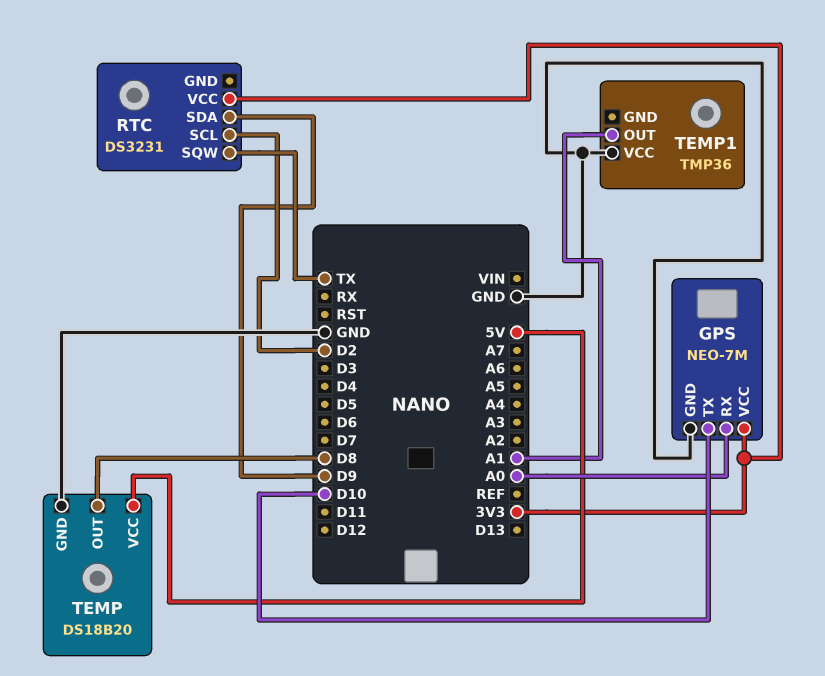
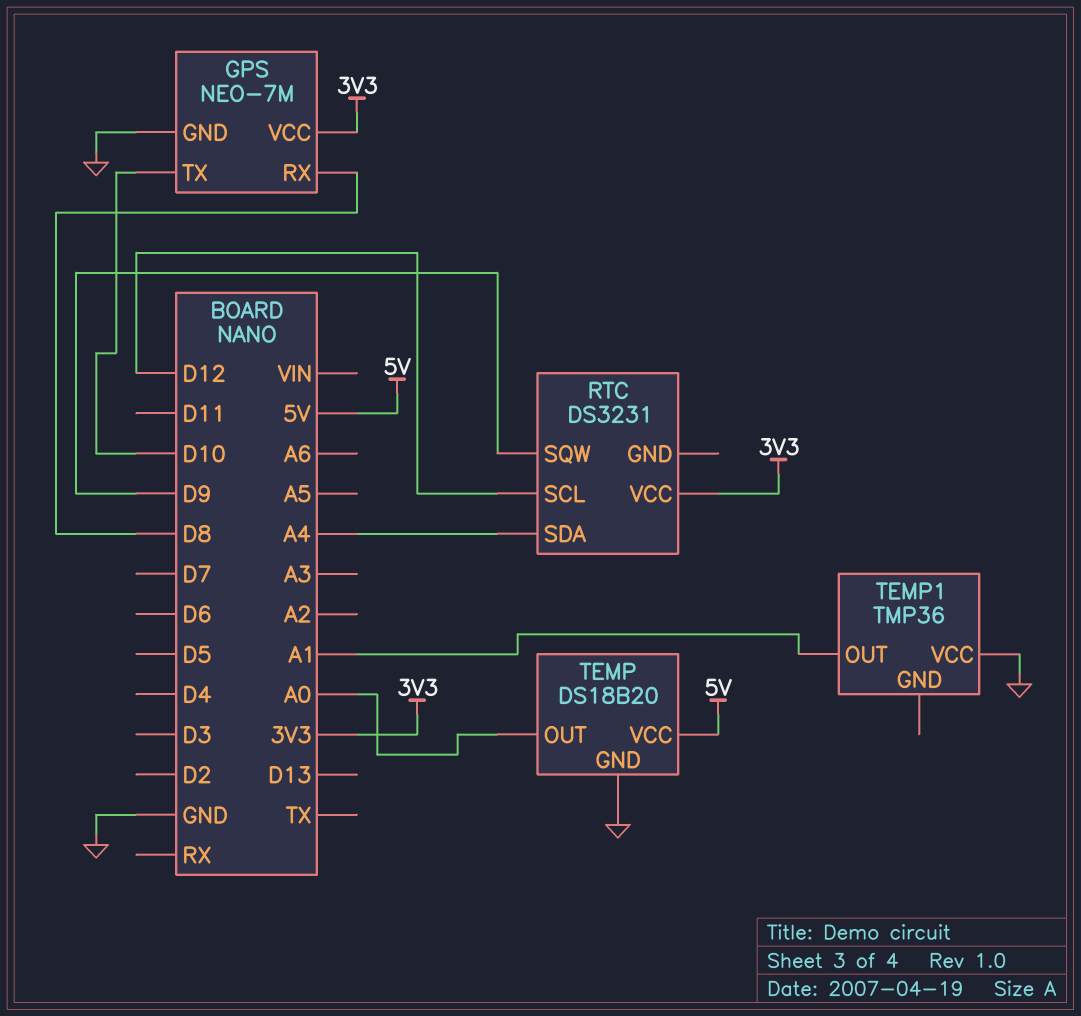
GPS pin RX: A0 -> D8
RTC pin SCL: D2 -> D12
RTC pin SDA: D9 -> A4
RTC pin SQW: TX -> D9
TEMP pin OUT: D8 -> A0

